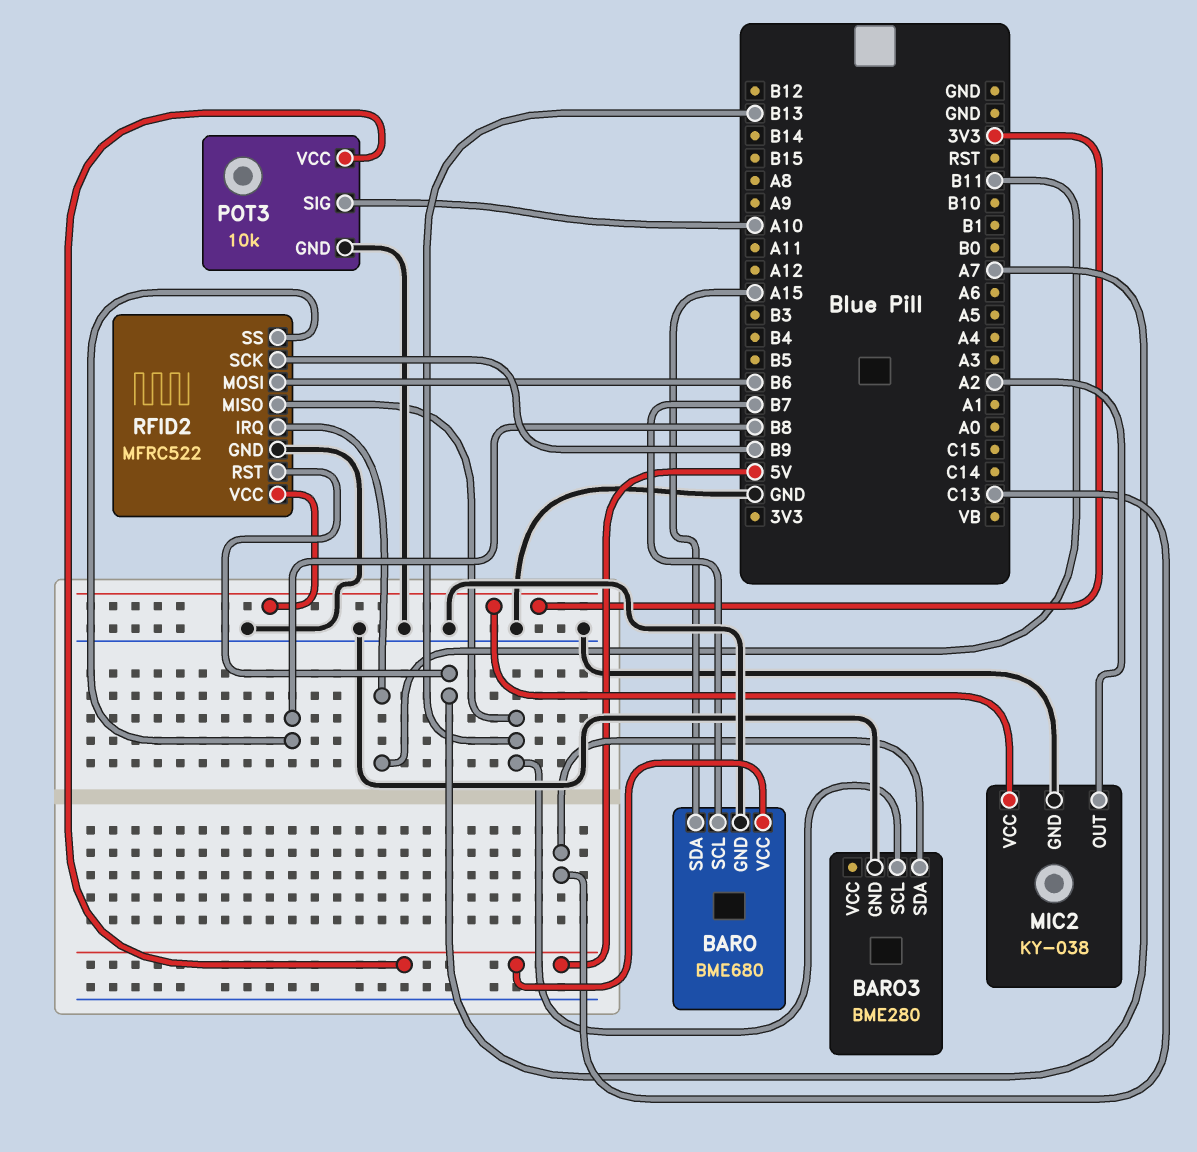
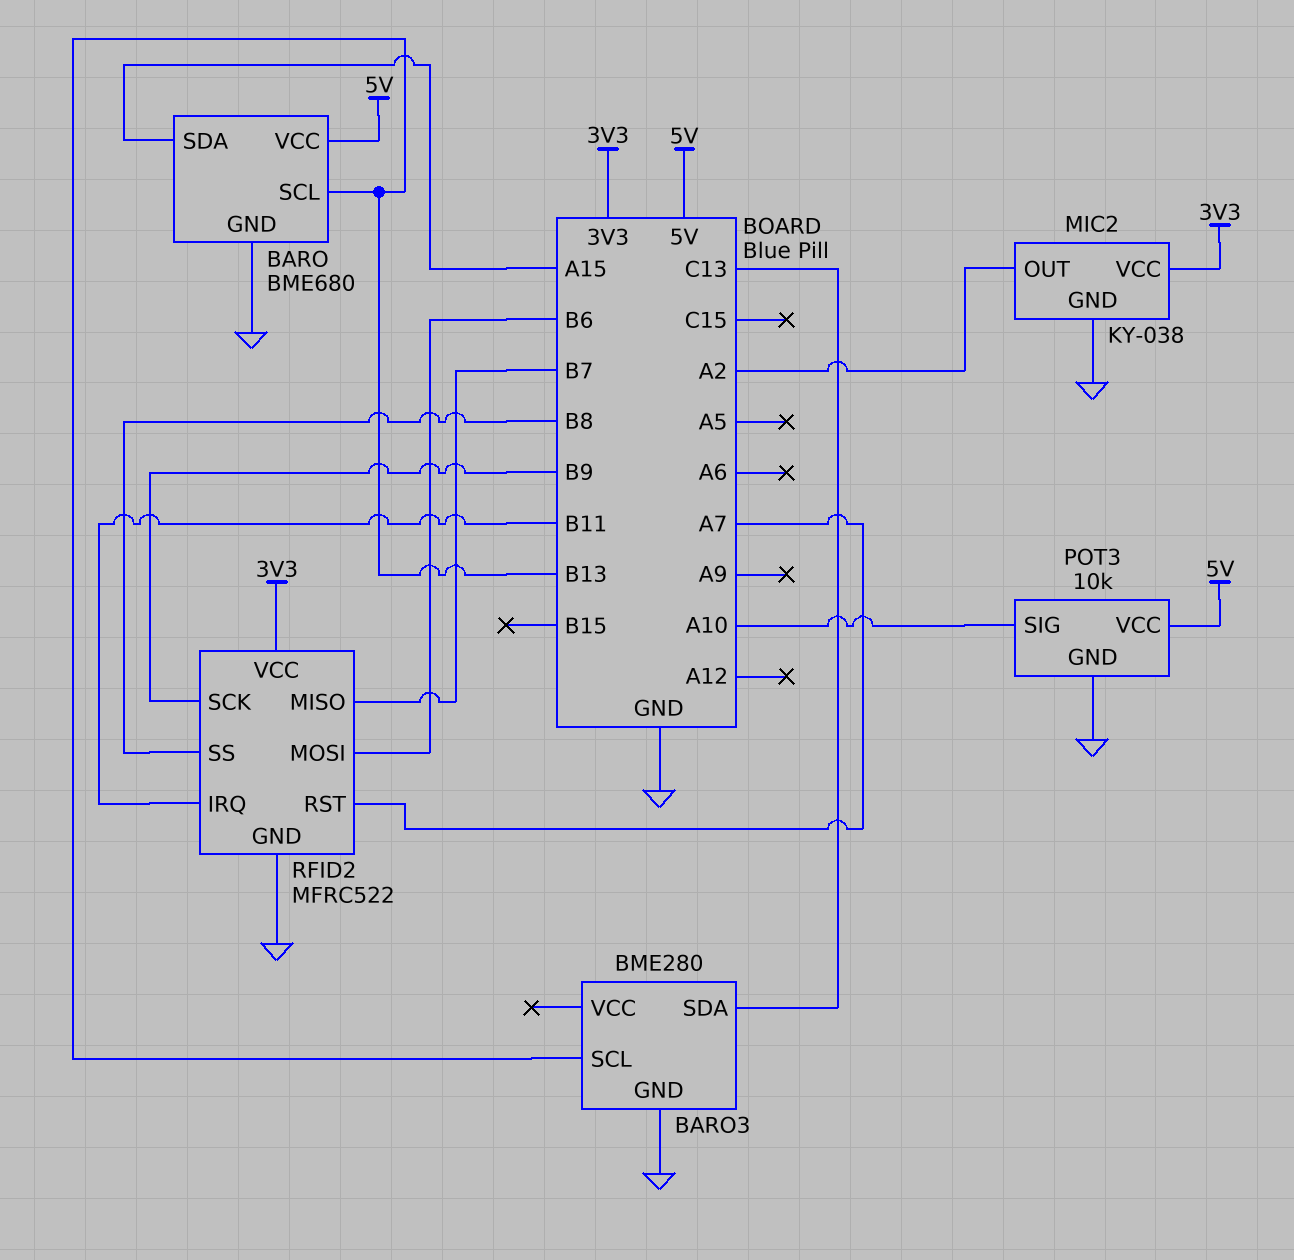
BARO pin SCL: B7 -> B13
RFID2 pin MISO: B13 -> B7

